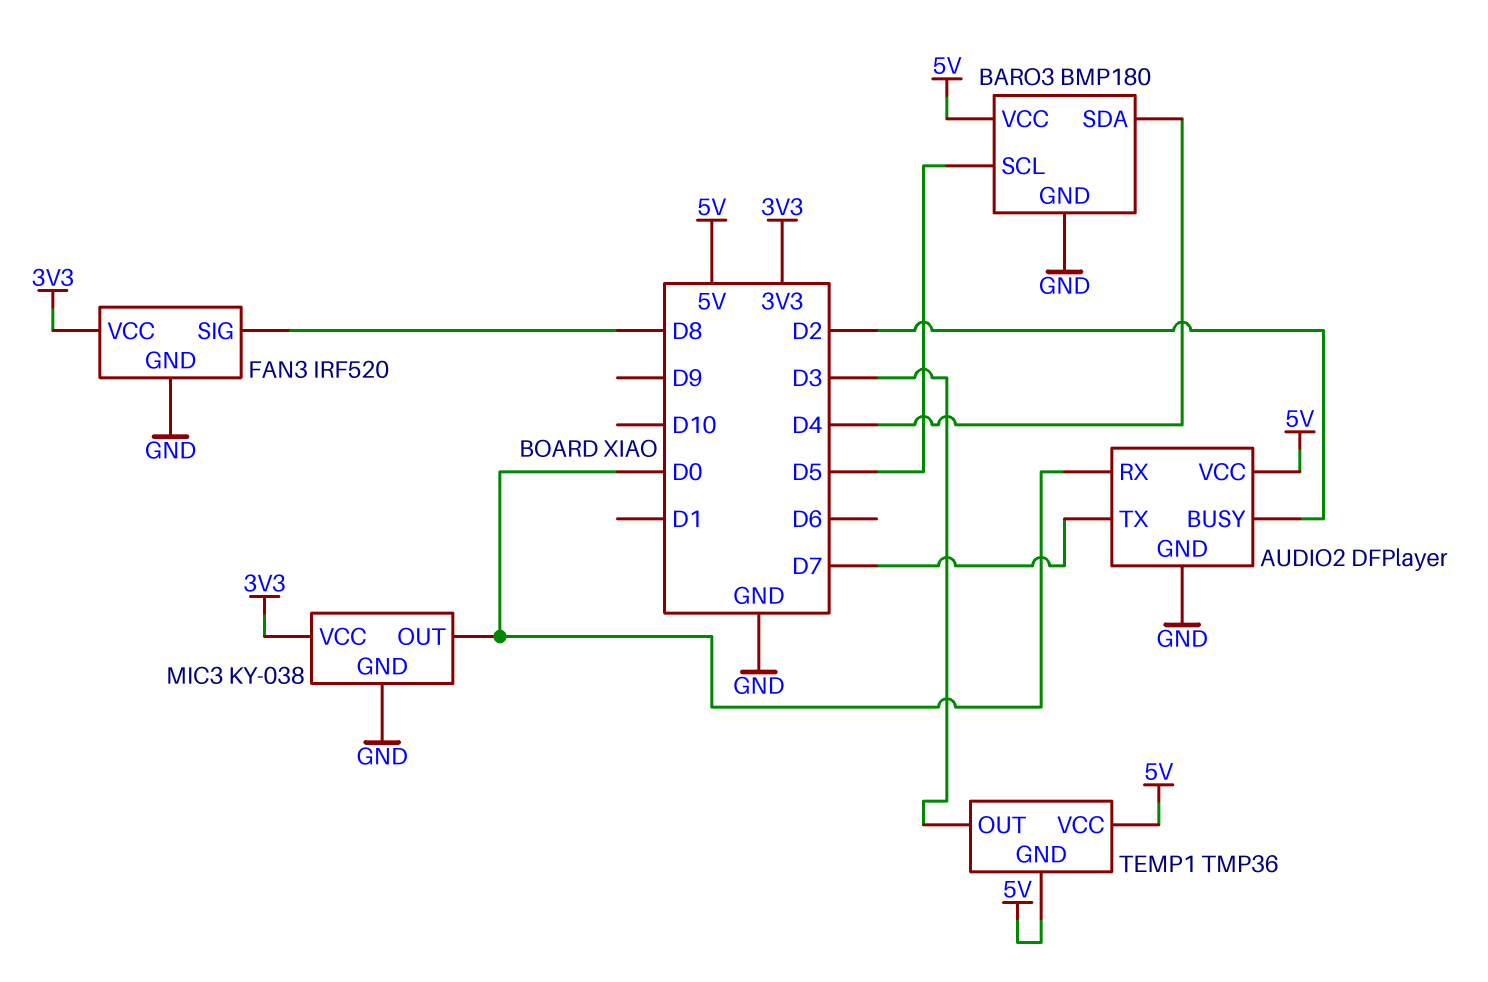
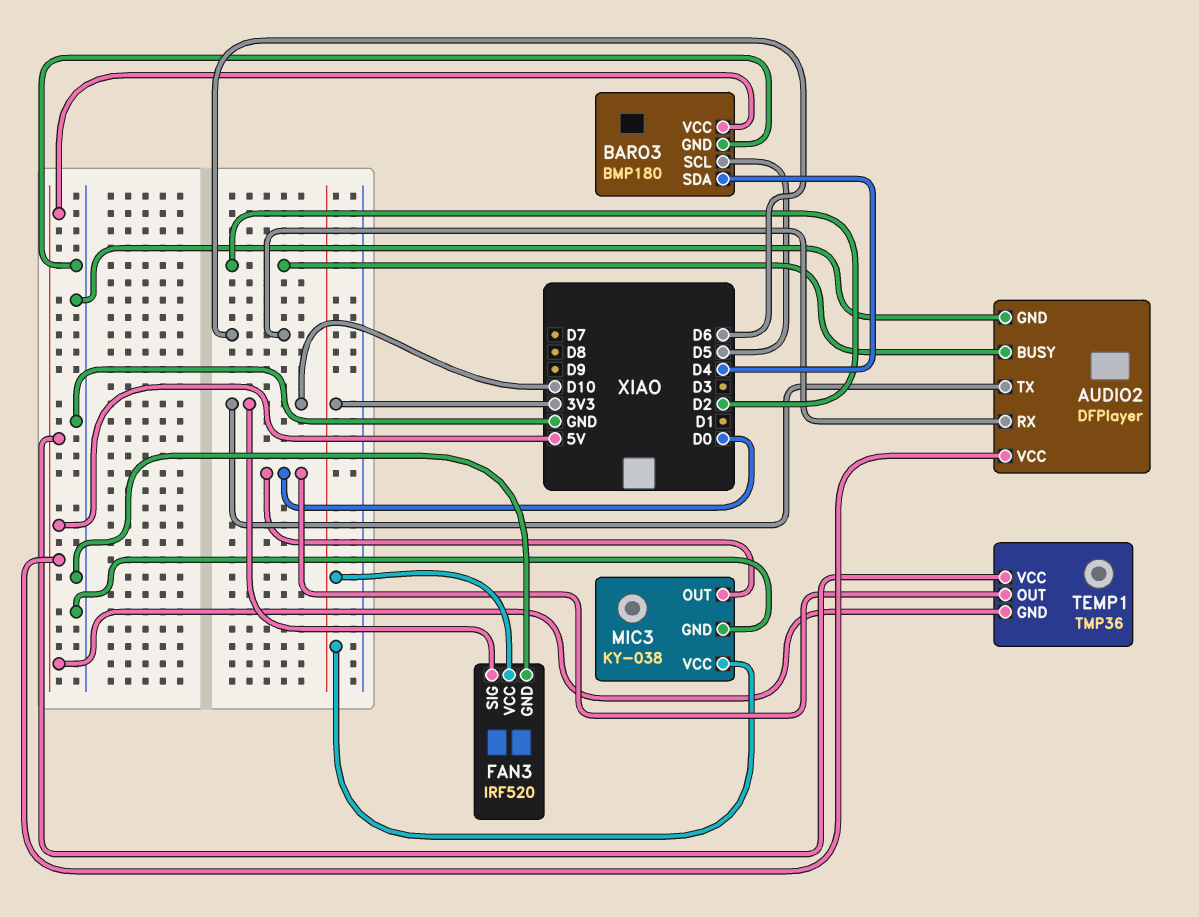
AUDIO2 pin RX: D0 -> D6
AUDIO2 pin TX: D7 -> D10
FAN3 pin SIG: D8 -> D10
TEMP1 pin OUT: D3 -> D0

